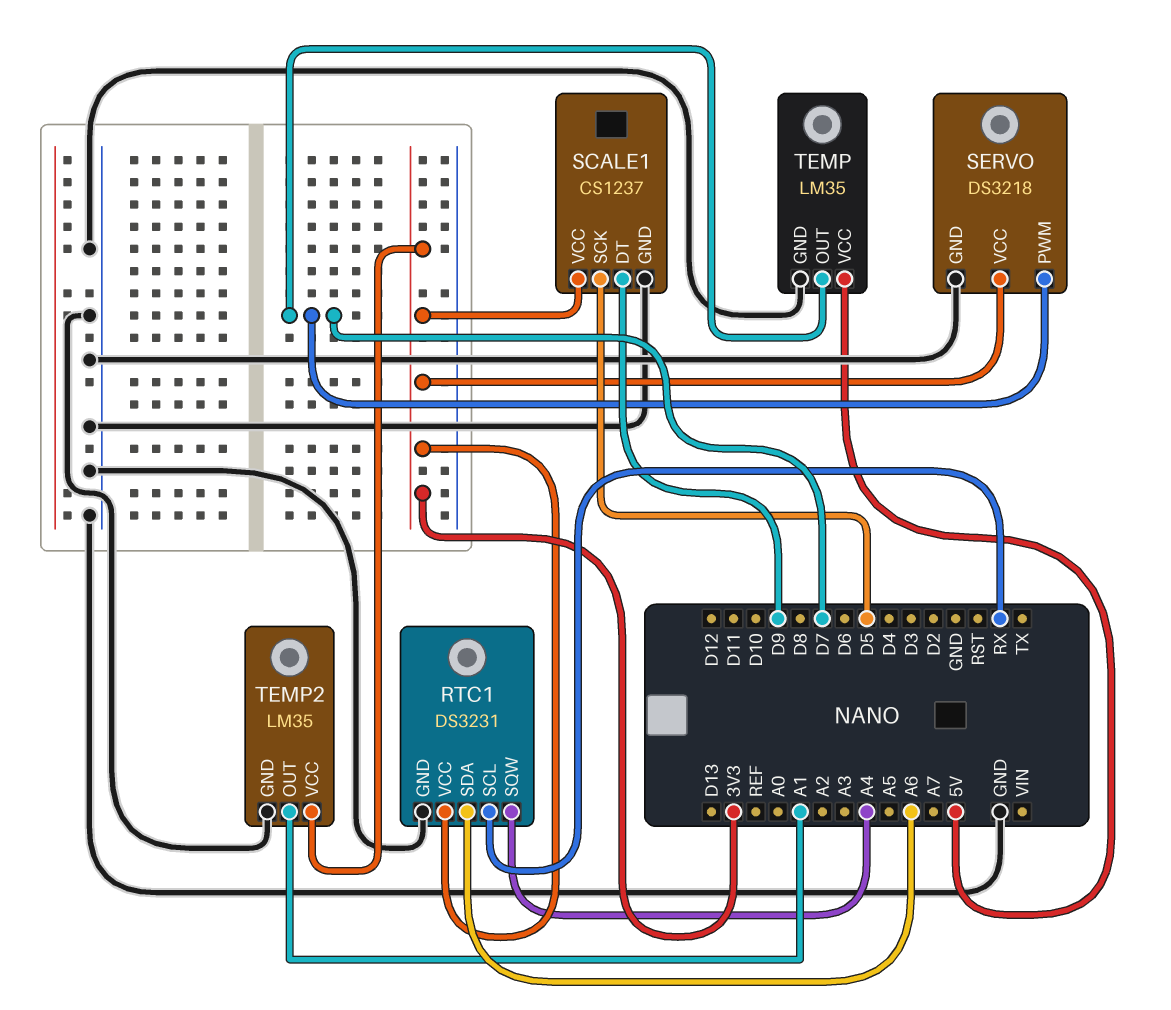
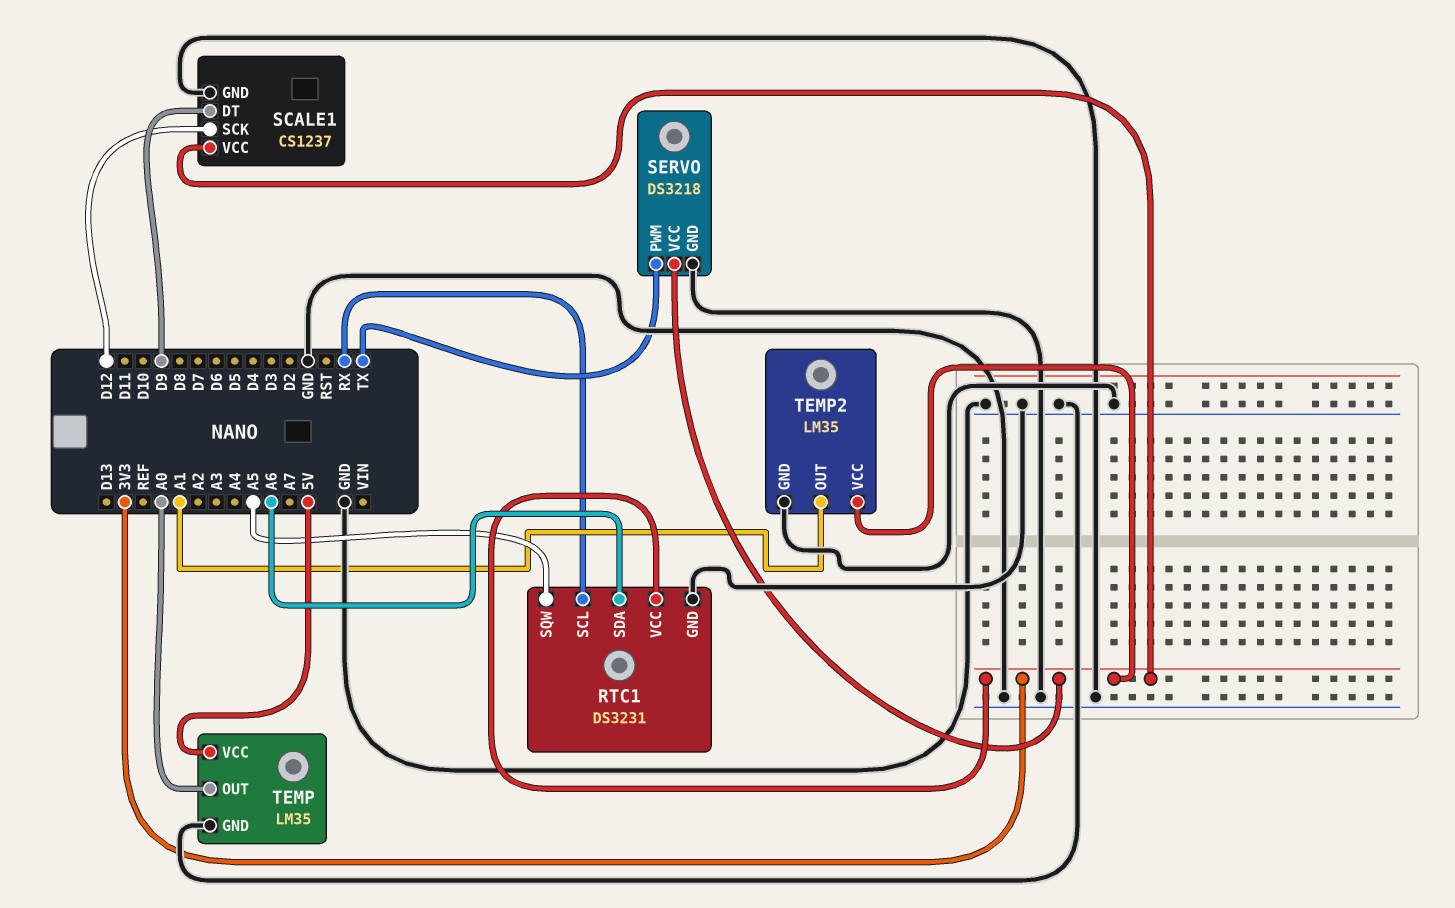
RTC1 pin SQW: A4 -> A5
SCALE1 pin SCK: D5 -> D12
SERVO pin PWM: D7 -> TX
TEMP pin OUT: D7 -> A0

